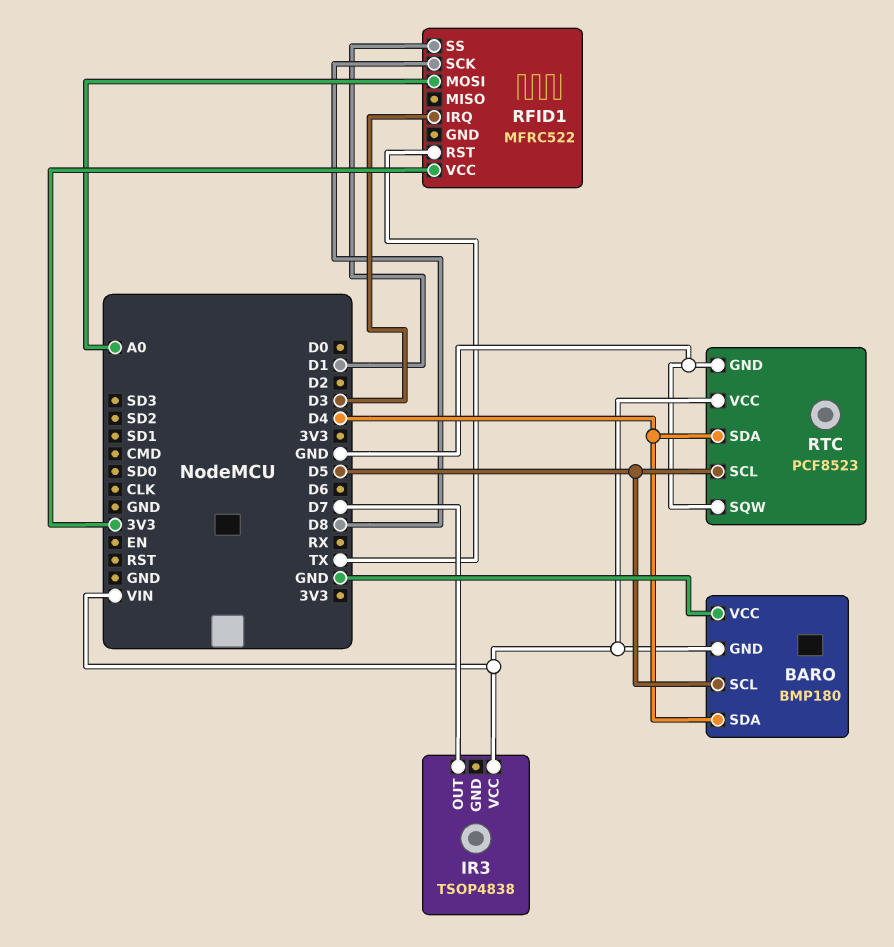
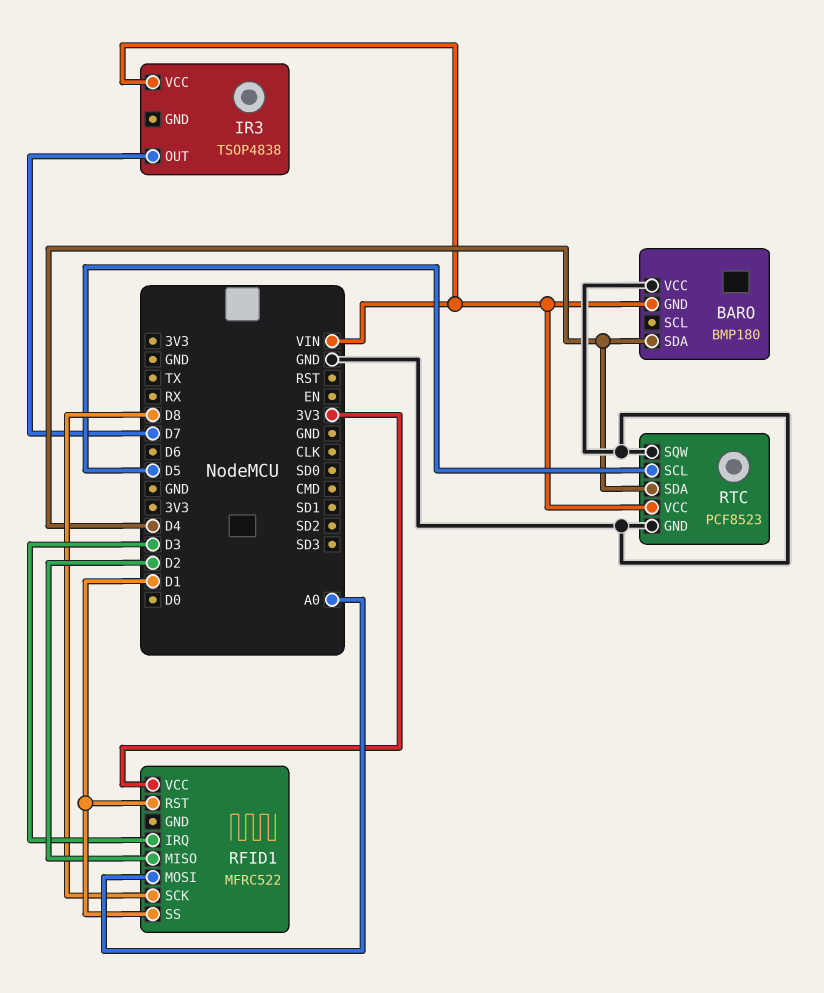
BARO pin SCL: D5 -> none
RFID1 pin MISO: none -> D2
RFID1 pin RST: TX -> D1

